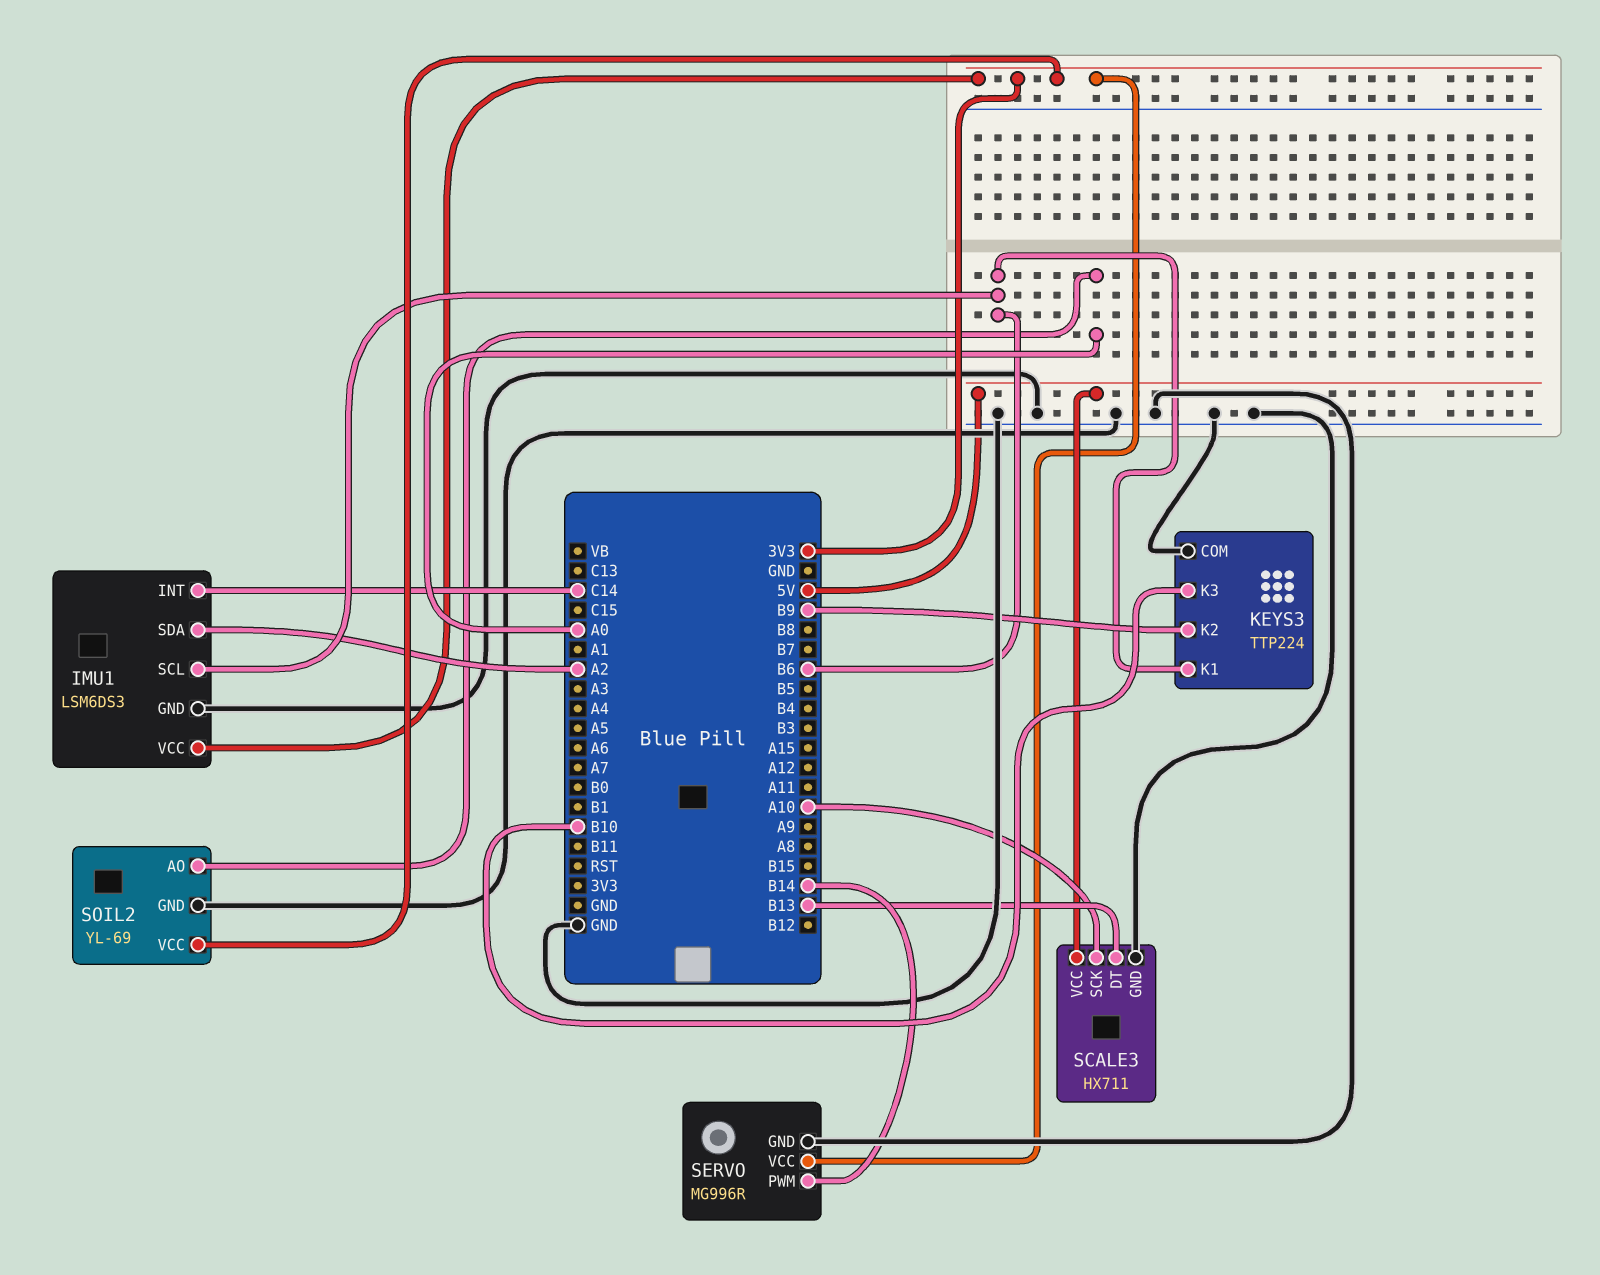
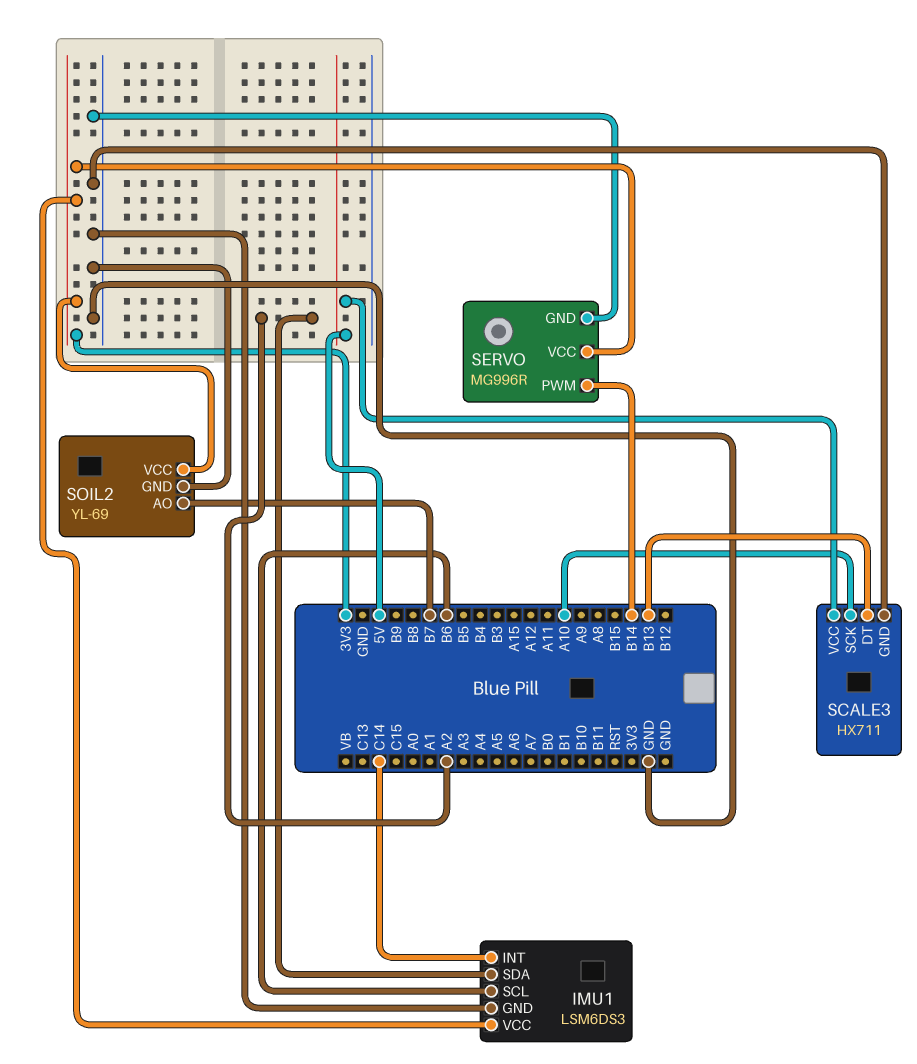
KEYS3: TTP224 -> none
KEYS3 pin COM: GND -> none
KEYS3 pin K1: B6 -> none
KEYS3 pin K2: B9 -> none
KEYS3 pin K3: B10 -> none
SOIL2 pin AO: A0 -> B7

